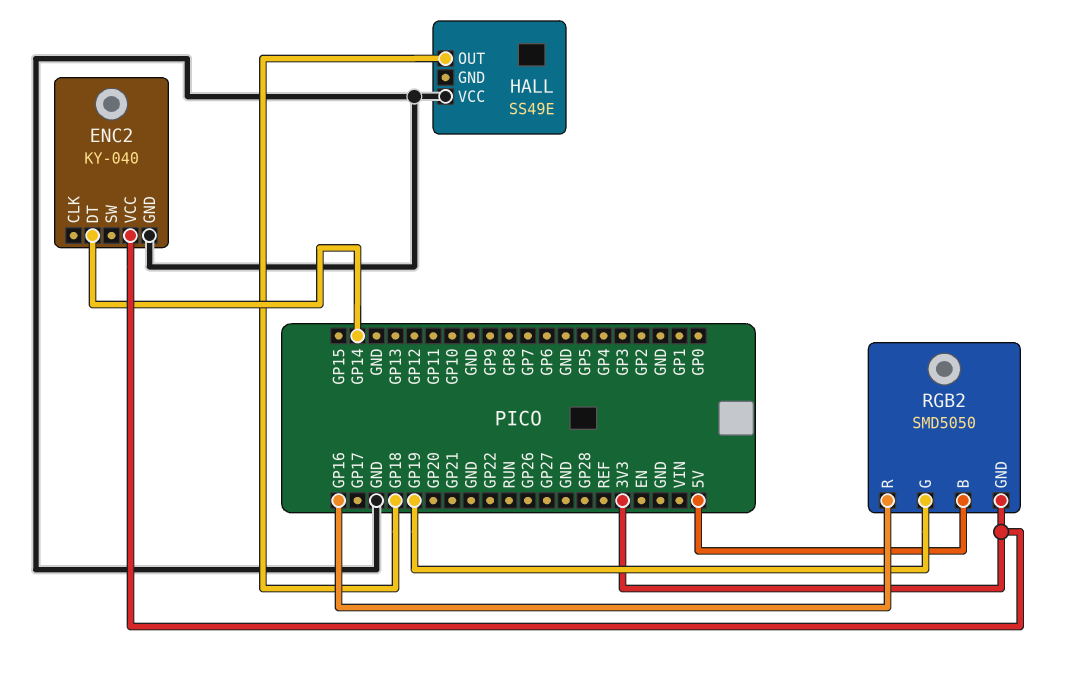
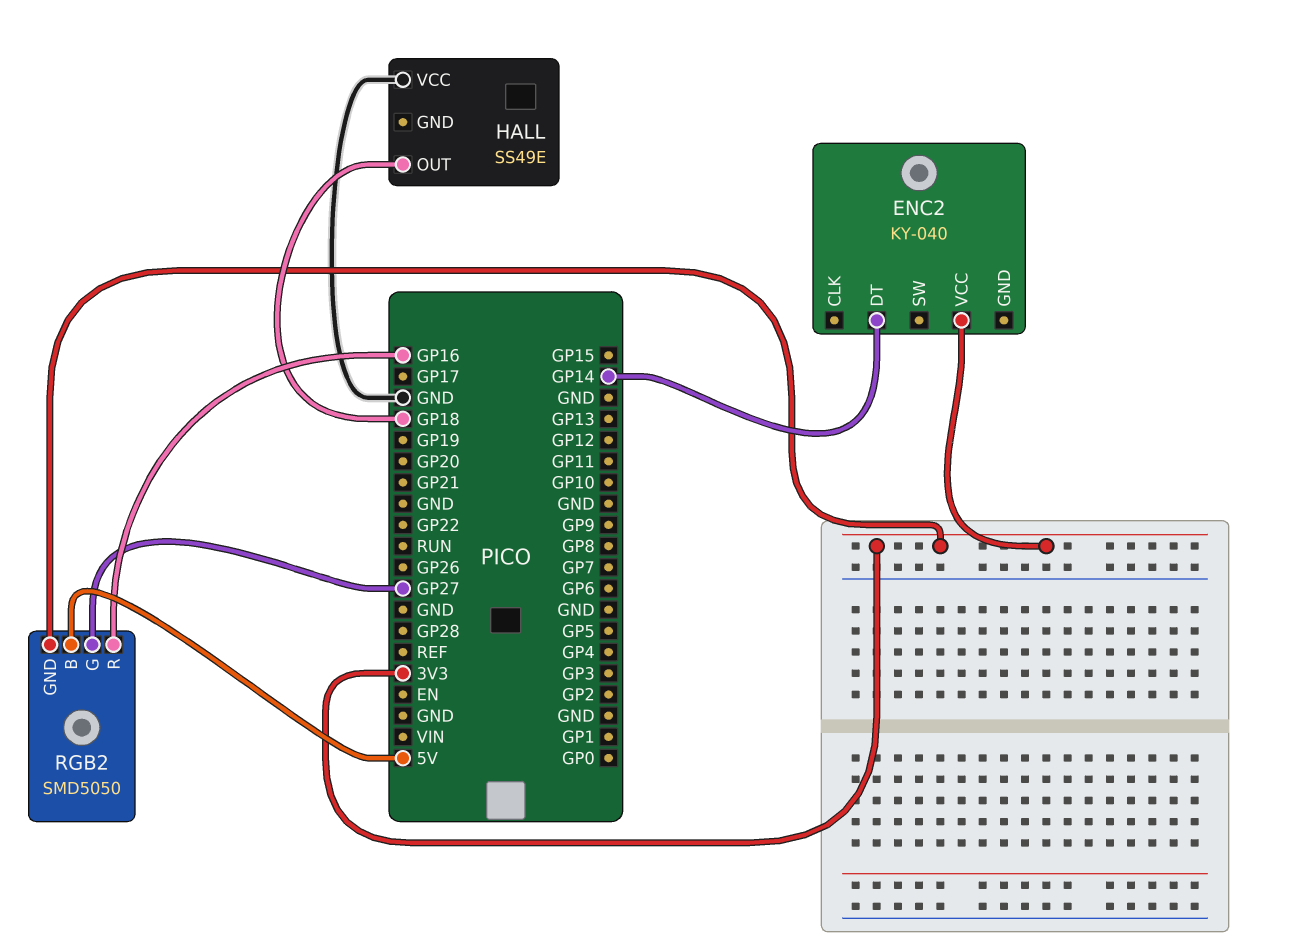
ENC2 pin GND: GND -> none
RGB2 pin G: GP19 -> GP27

